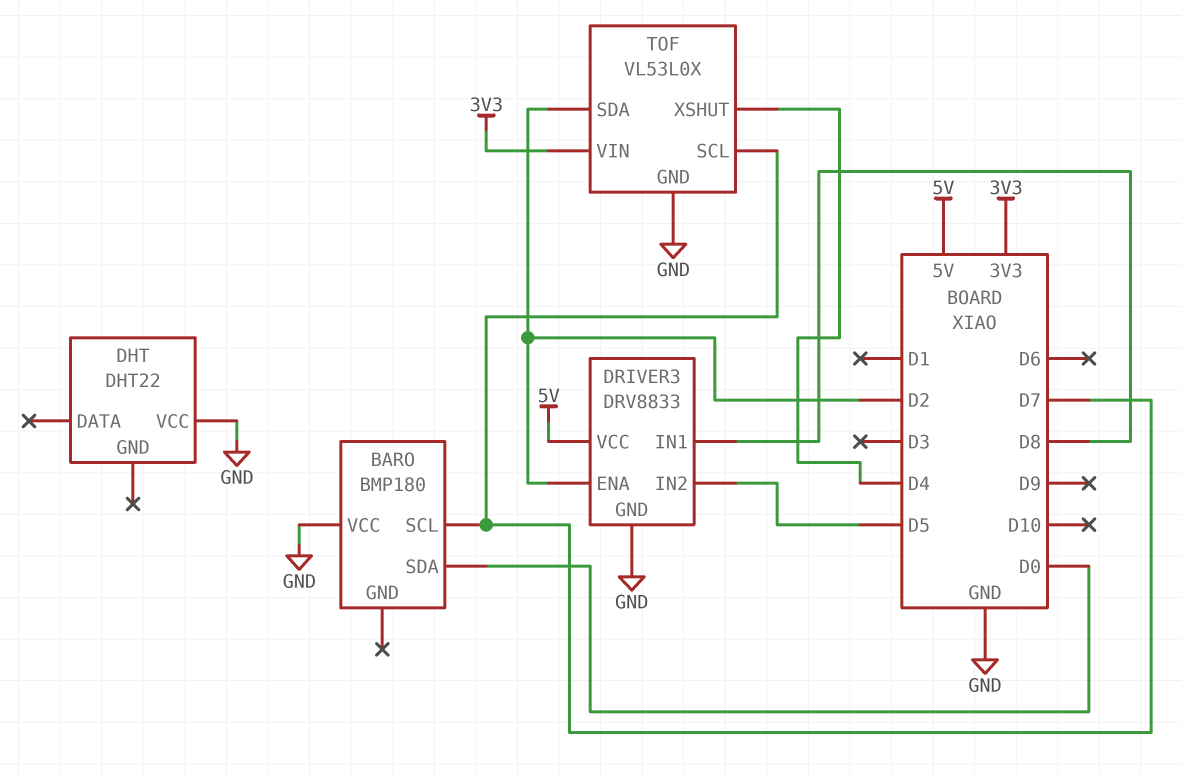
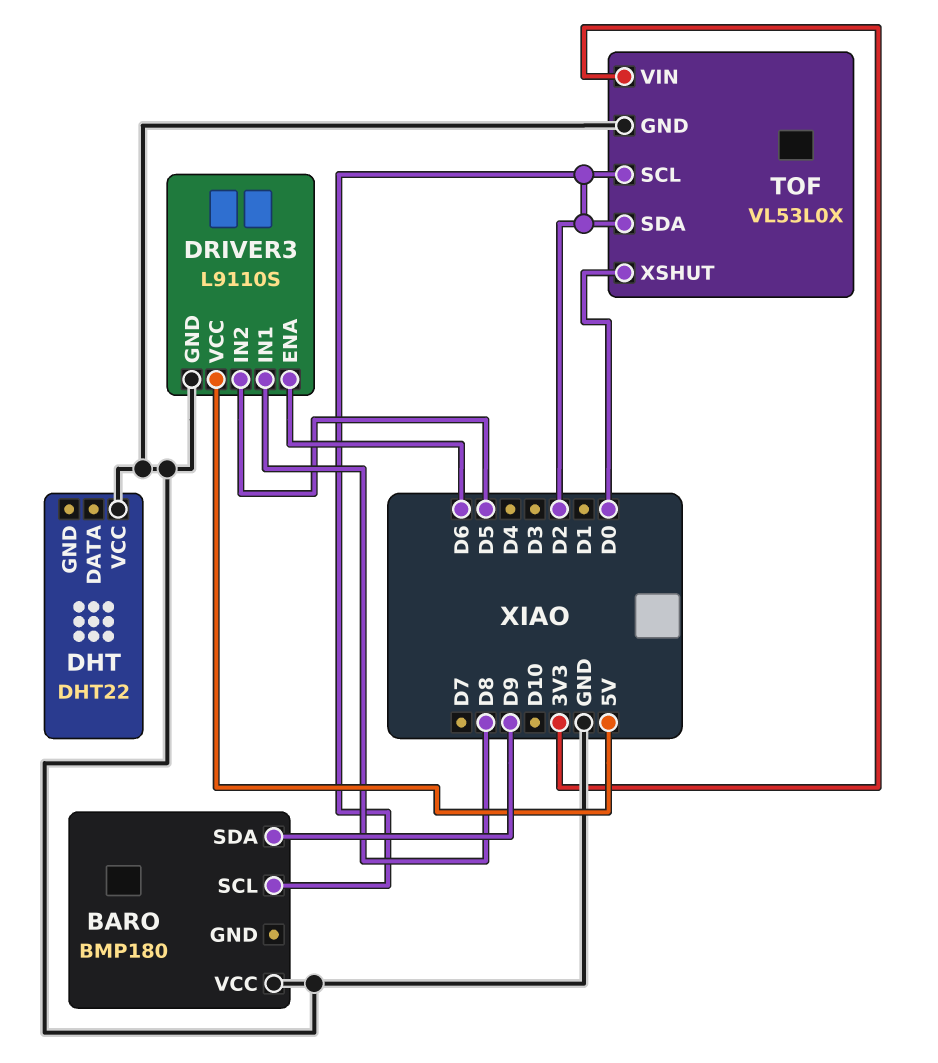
BARO pin SCL: D7 -> D2
BARO pin SDA: D0 -> D9
DRIVER3: DRV8833 -> L9110S
DRIVER3 pin ENA: D2 -> D6
TOF pin SCL: D7 -> D2
TOF pin XSHUT: D4 -> D0

